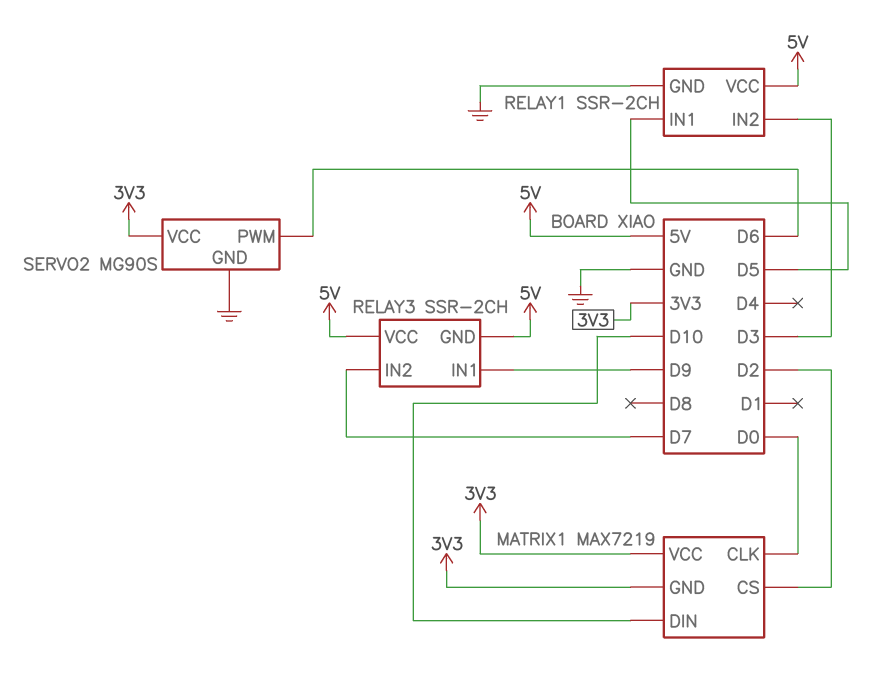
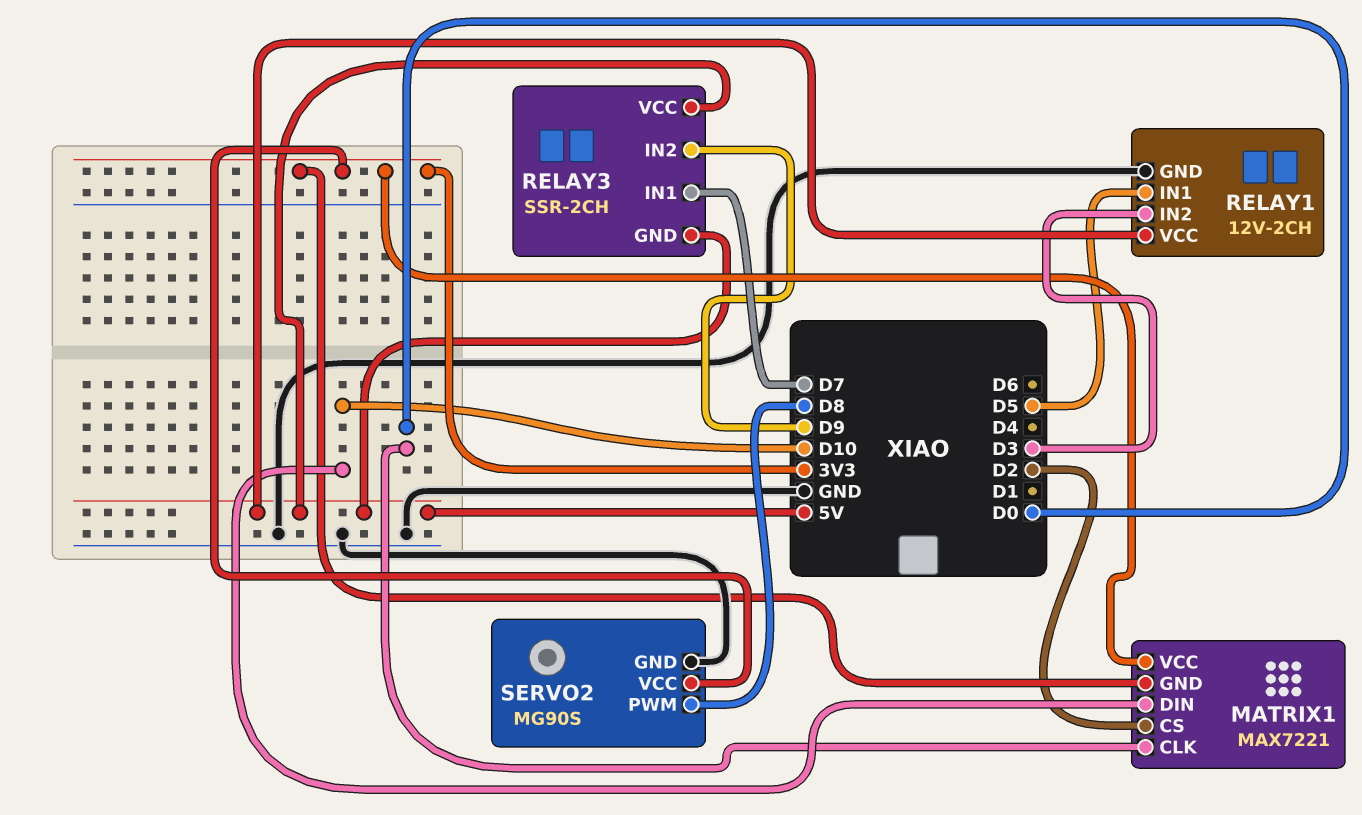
MATRIX1: MAX7219 -> MAX7221
RELAY1: SSR-2CH -> 12V-2CH
RELAY3 pin IN1: D9 -> D7
RELAY3 pin IN2: D7 -> D9
SERVO2 pin PWM: D6 -> D8

